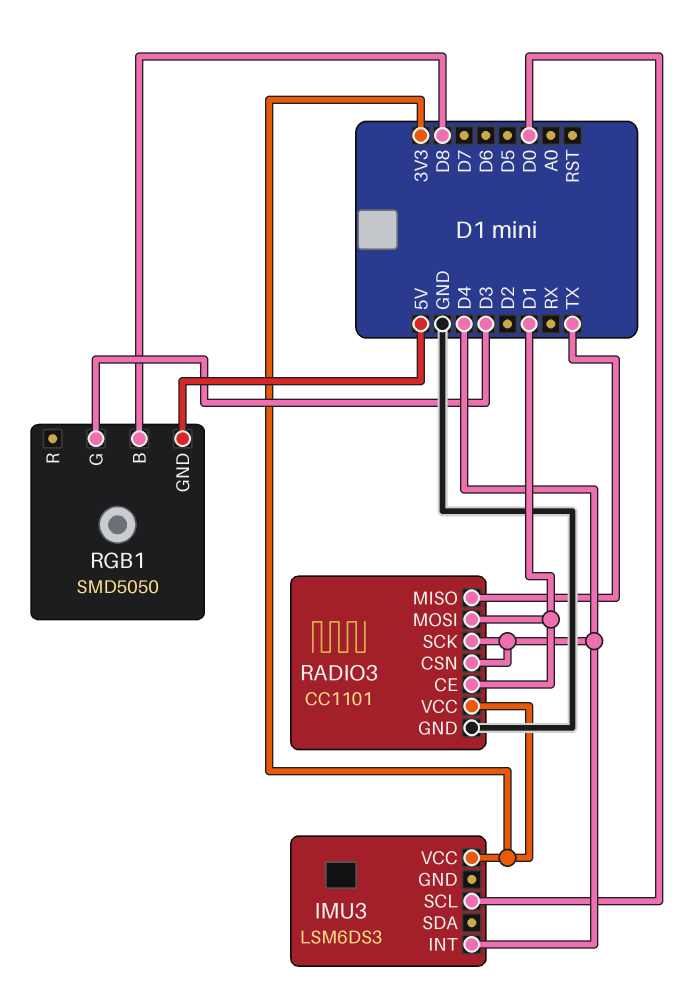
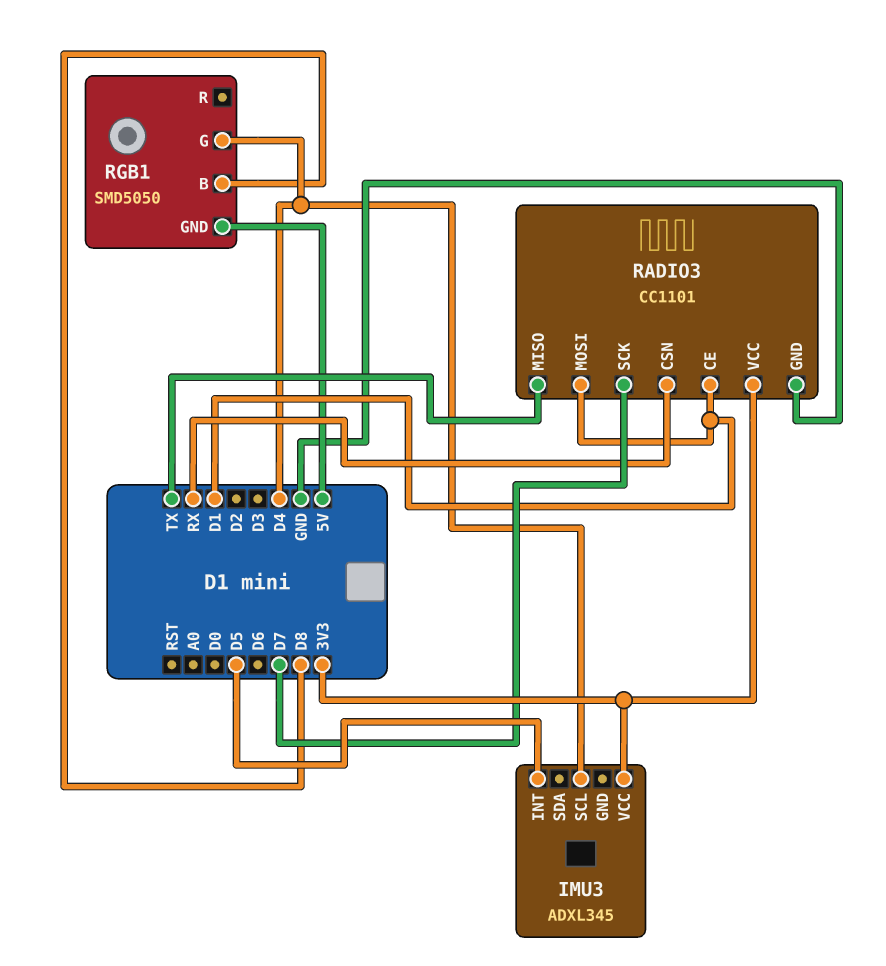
IMU3: LSM6DS3 -> ADXL345
IMU3 pin INT: D4 -> D5
IMU3 pin SCL: D0 -> D4
RADIO3 pin CSN: D4 -> RX
RADIO3 pin SCK: D4 -> D7
RGB1 pin G: D3 -> D4

